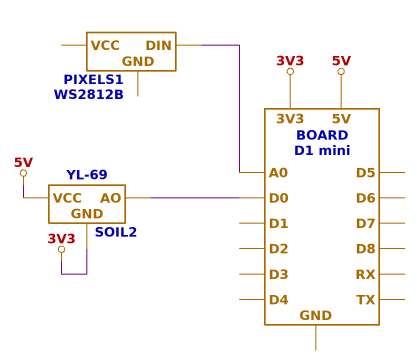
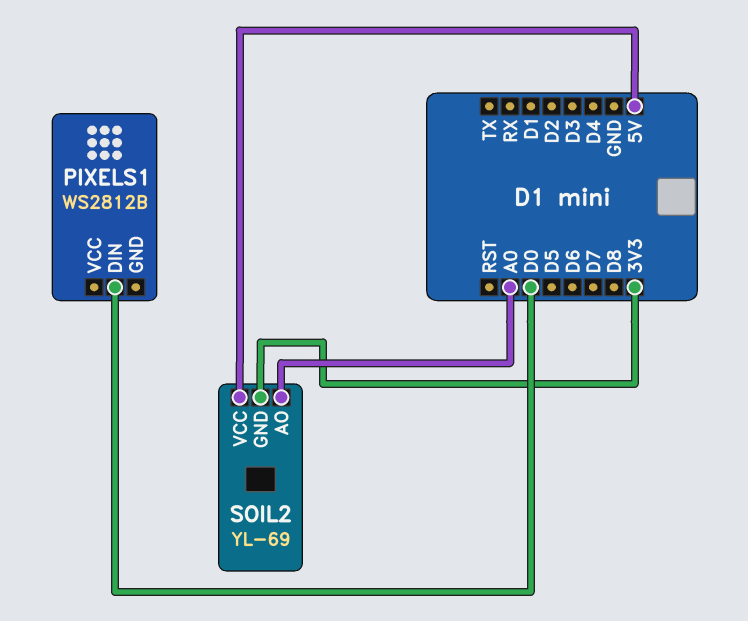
PIXELS1 pin DIN: A0 -> D0
SOIL2 pin AO: D0 -> A0

